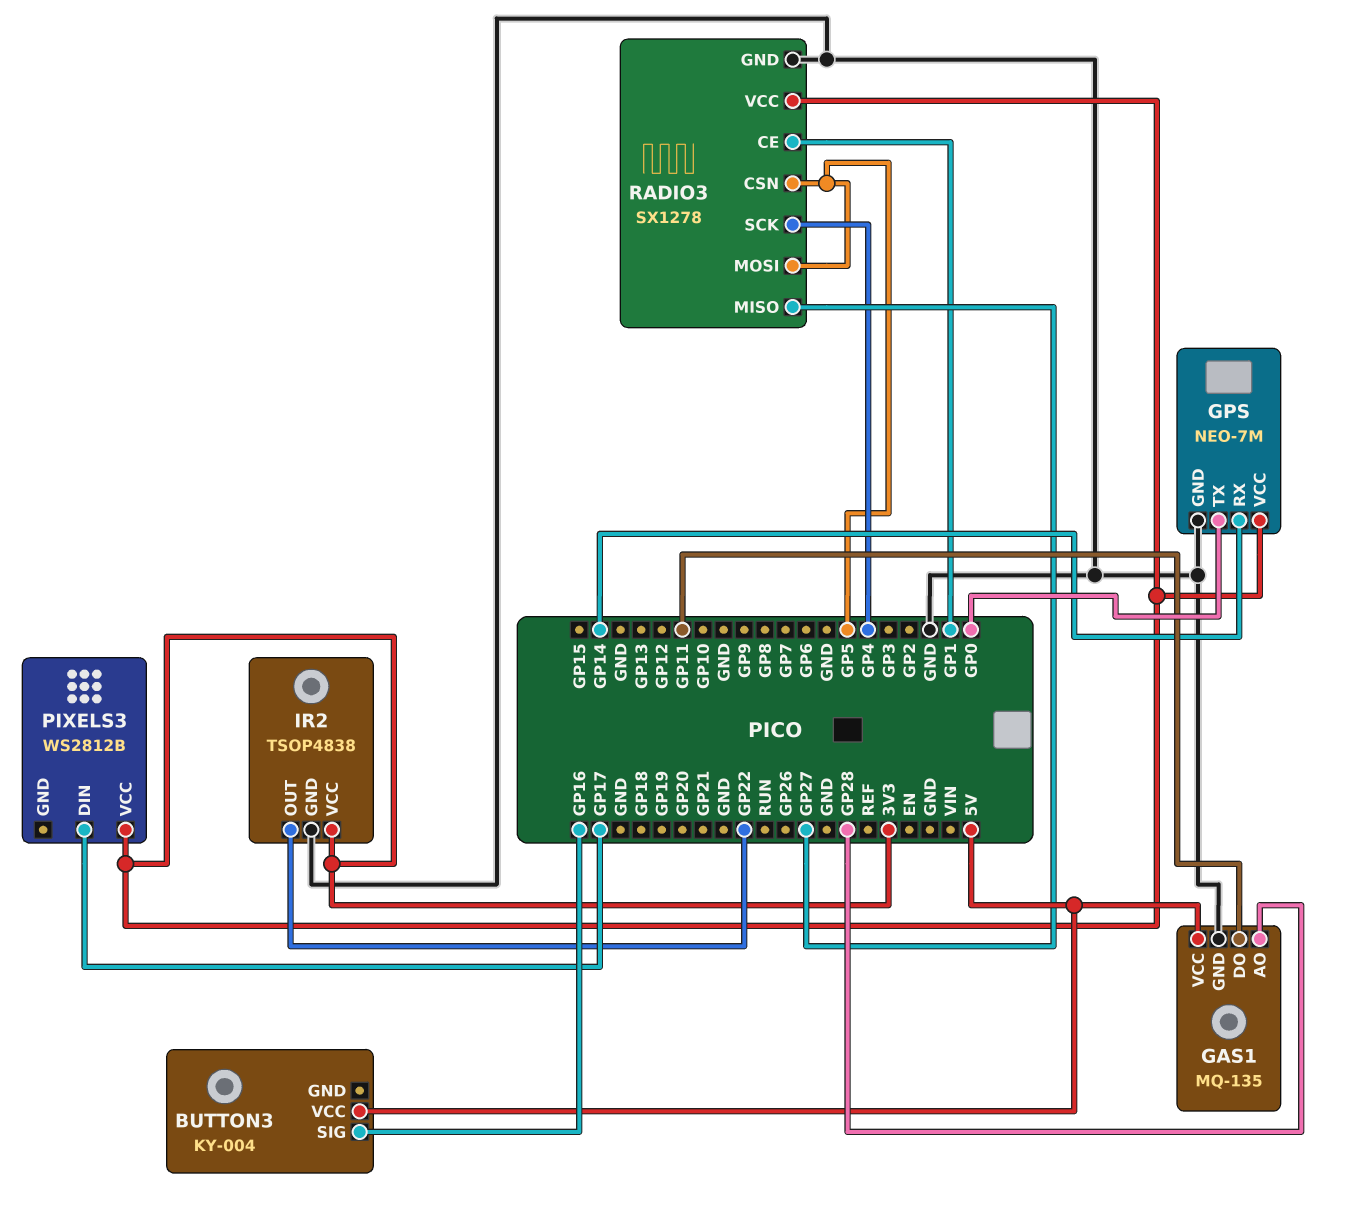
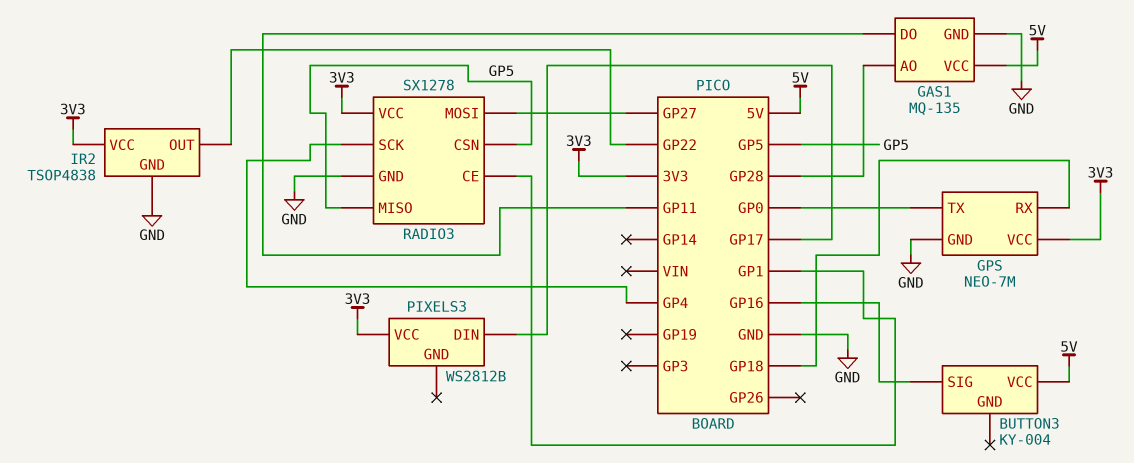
GPS pin RX: GP14 -> GP18
RADIO3 pin MISO: GP27 -> GP5
RADIO3 pin MOSI: GP5 -> GP27

